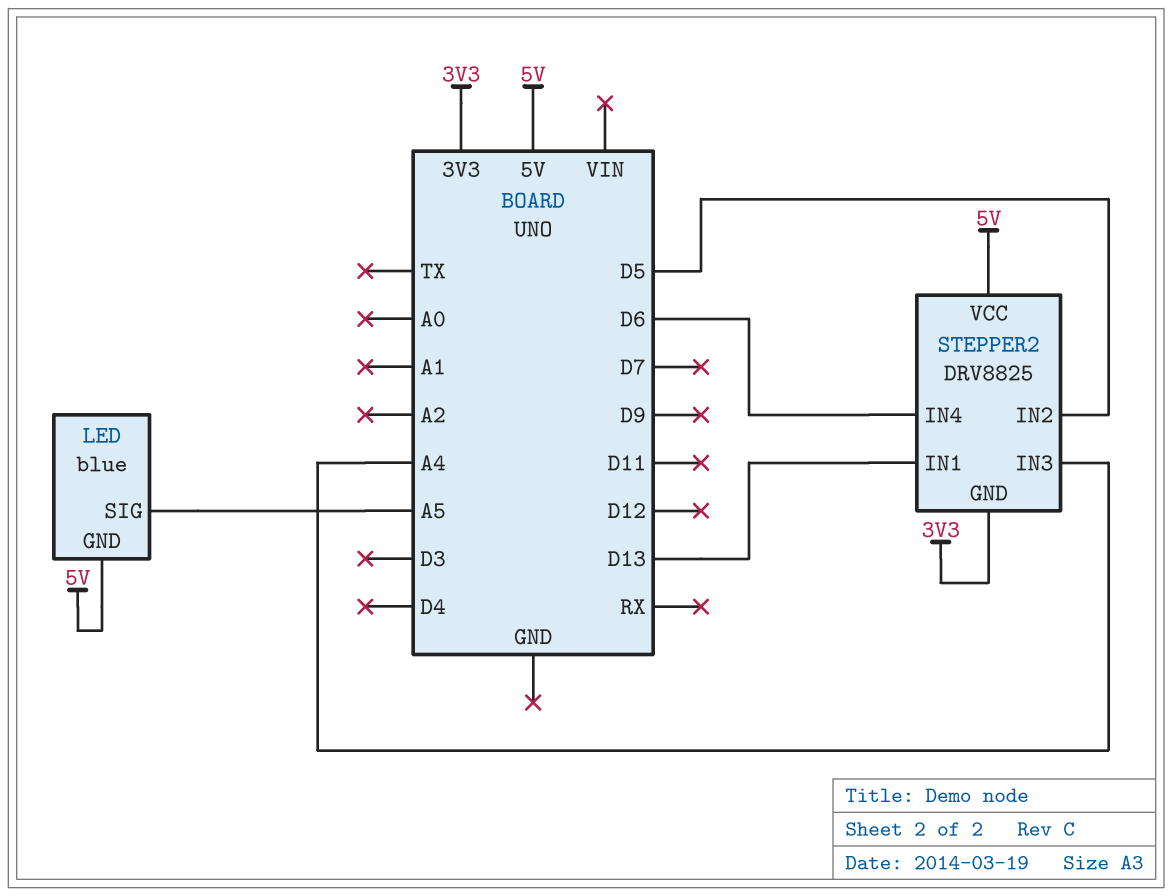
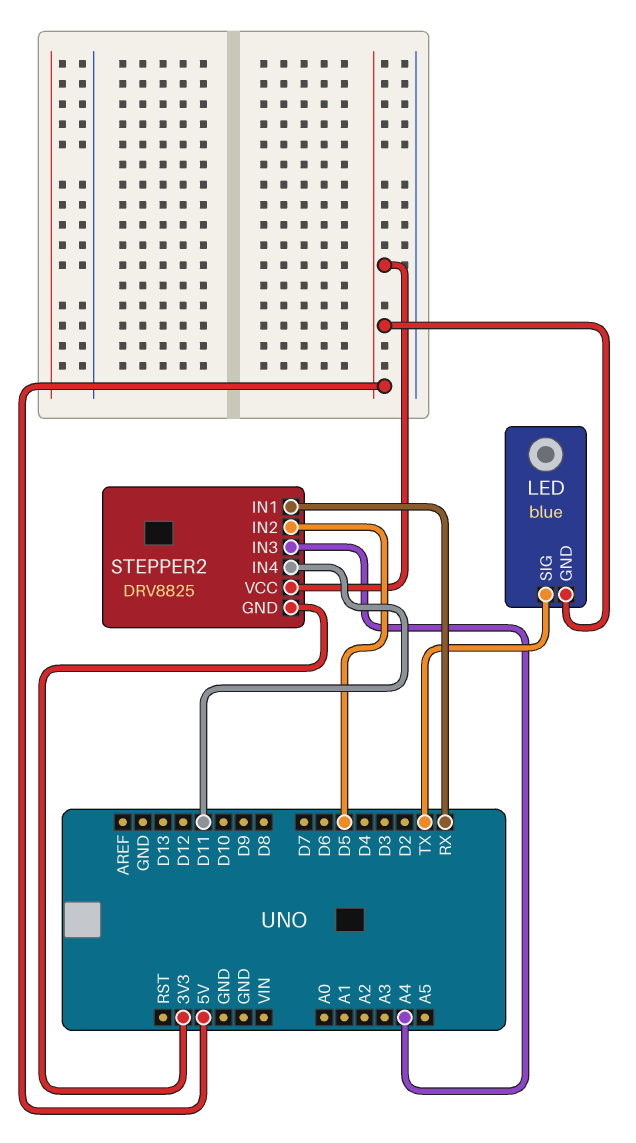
LED pin SIG: A5 -> TX
STEPPER2 pin IN1: D13 -> RX
STEPPER2 pin IN4: D6 -> D11

